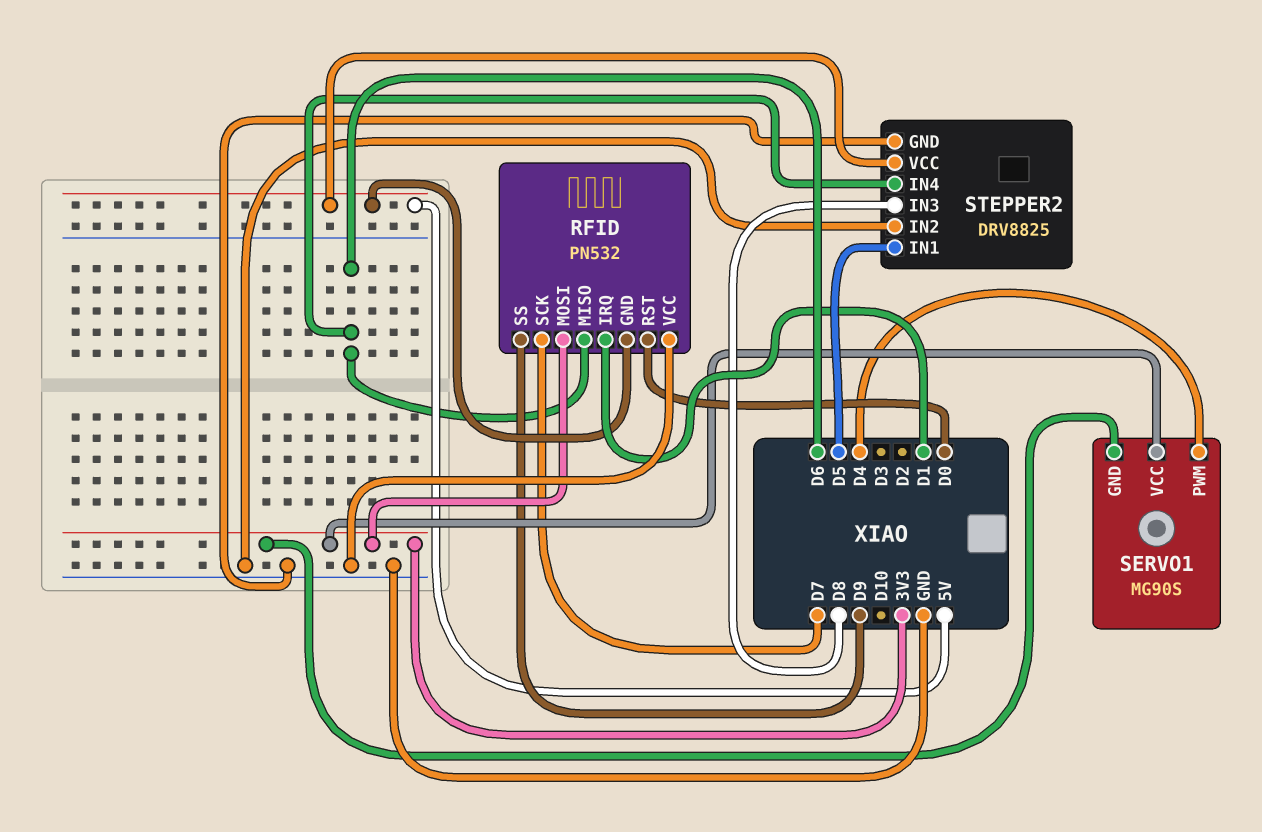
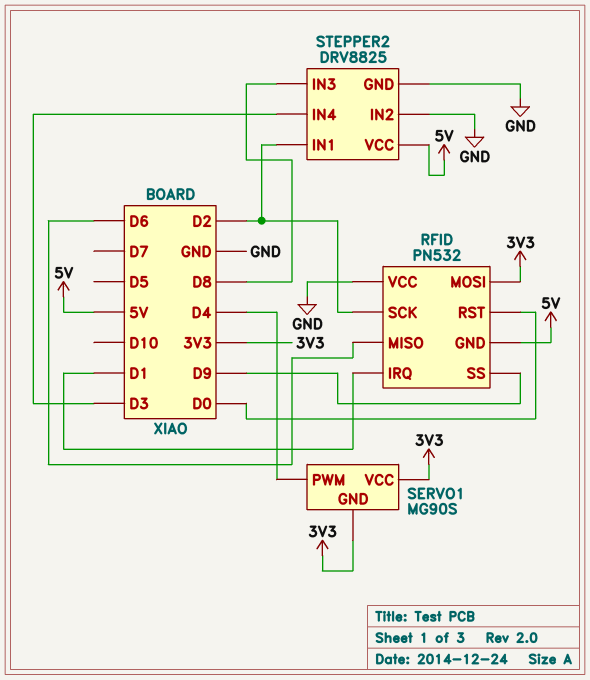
RFID pin SCK: D7 -> D2
STEPPER2 pin IN1: D5 -> D2
STEPPER2 pin IN4: D6 -> D3

